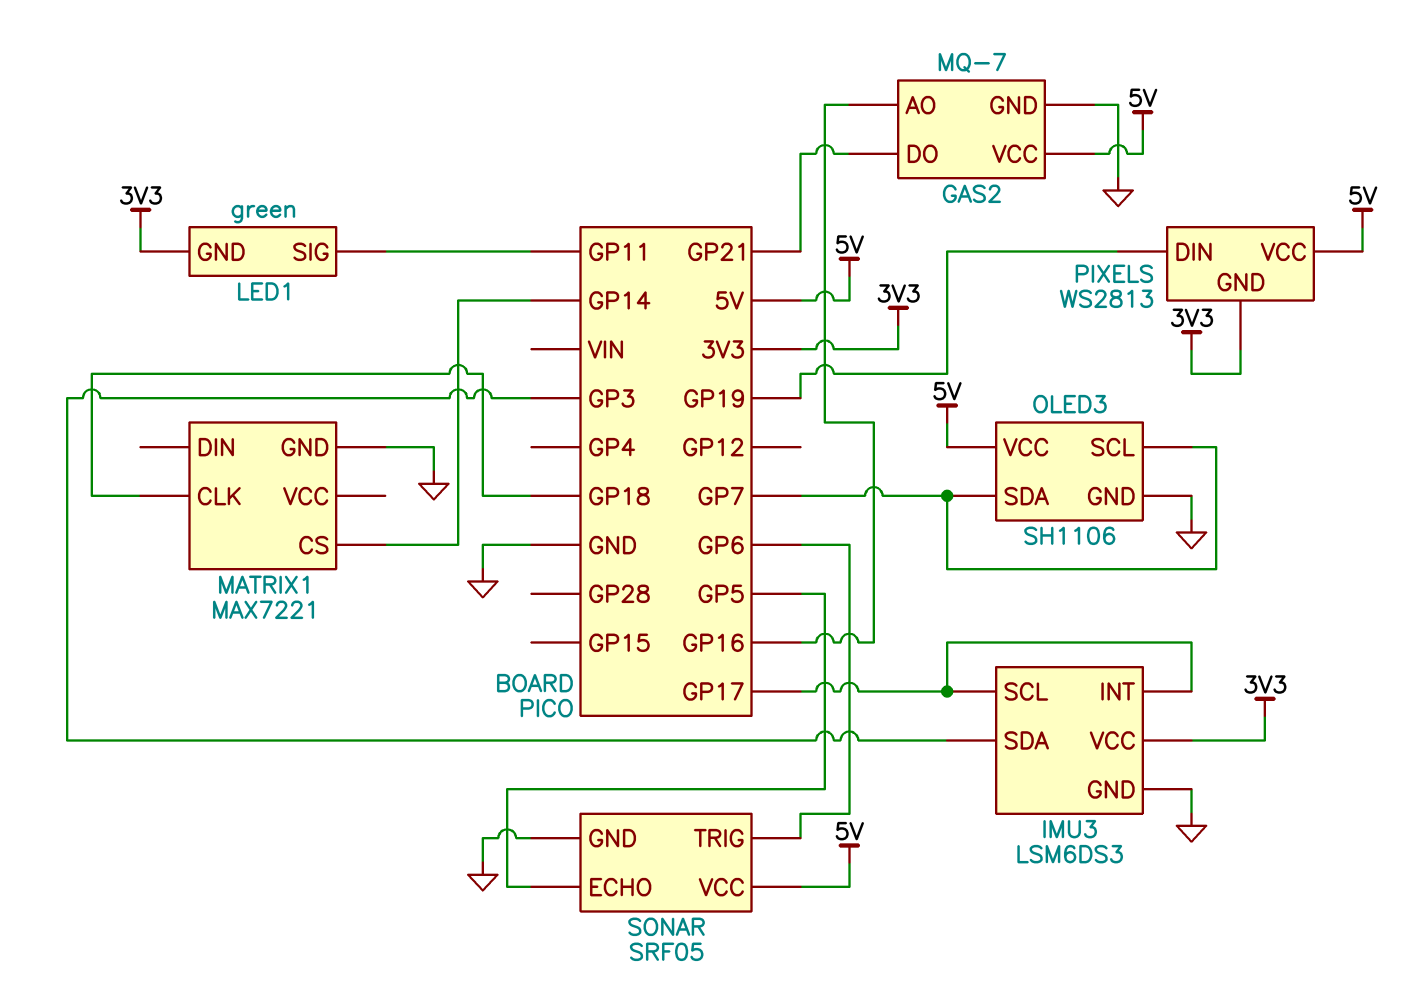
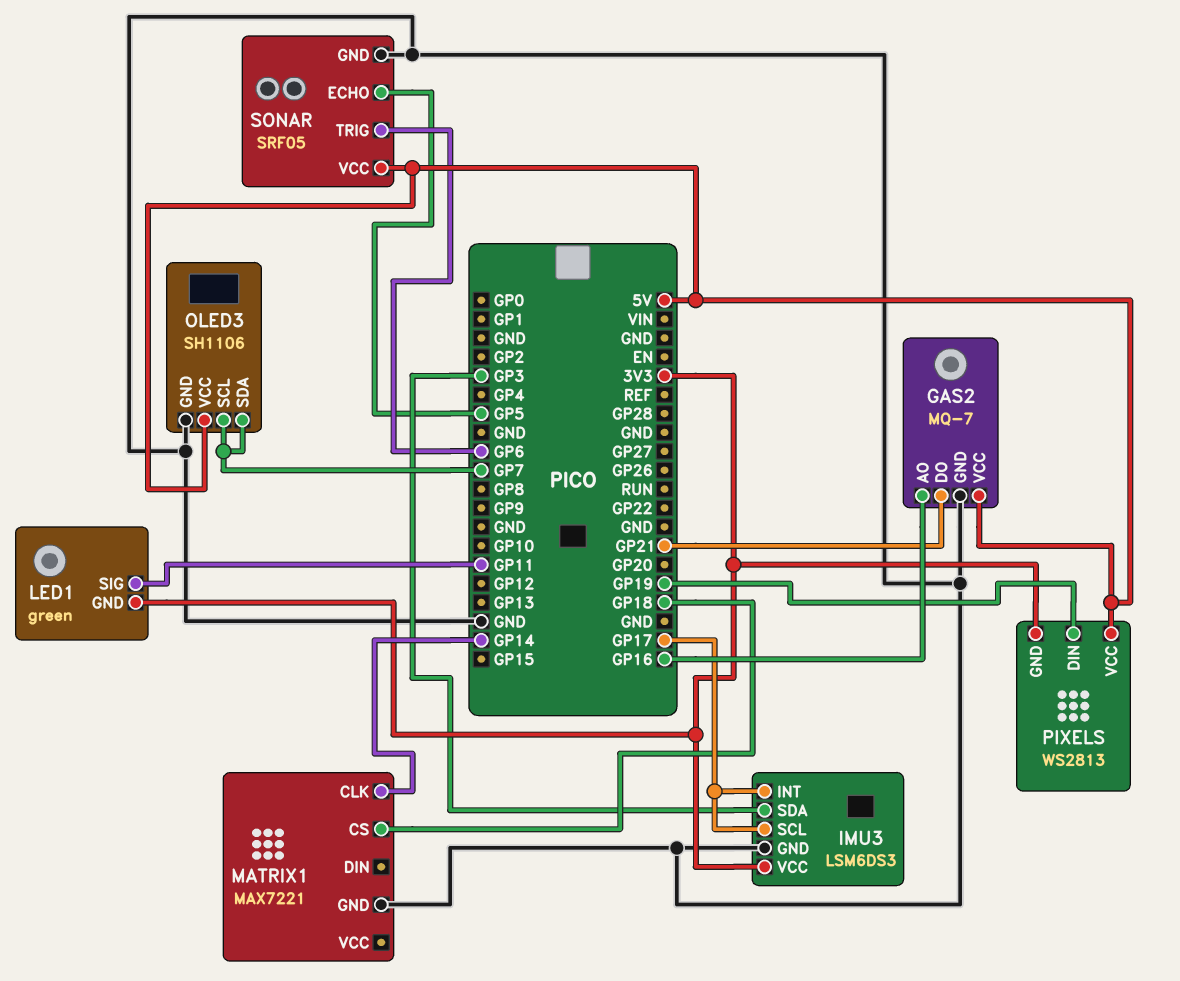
MATRIX1 pin CLK: GP18 -> GP14
MATRIX1 pin CS: GP14 -> GP18

